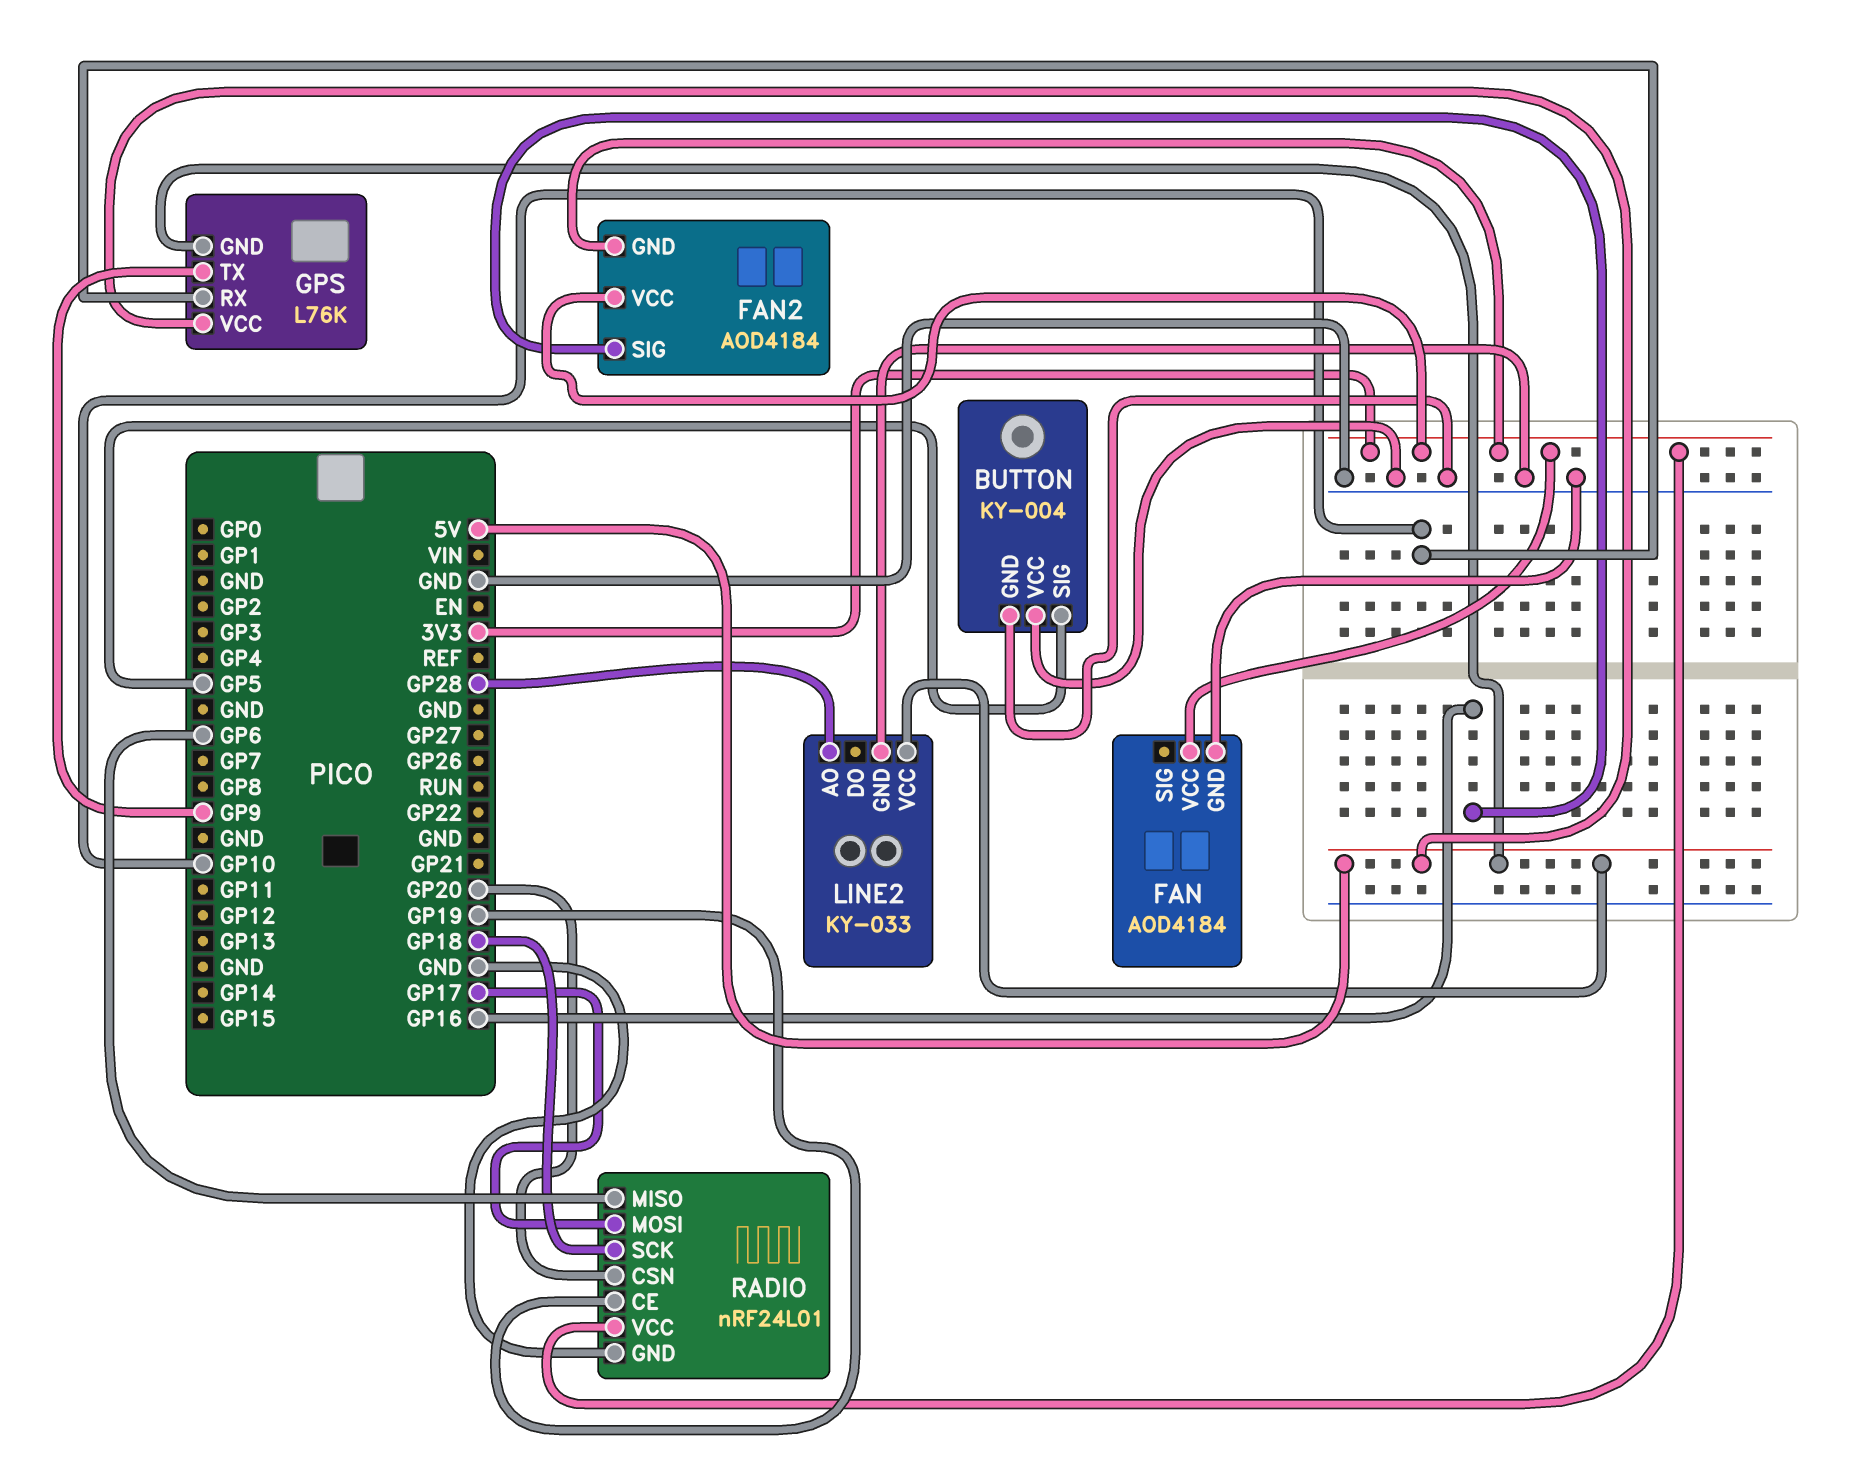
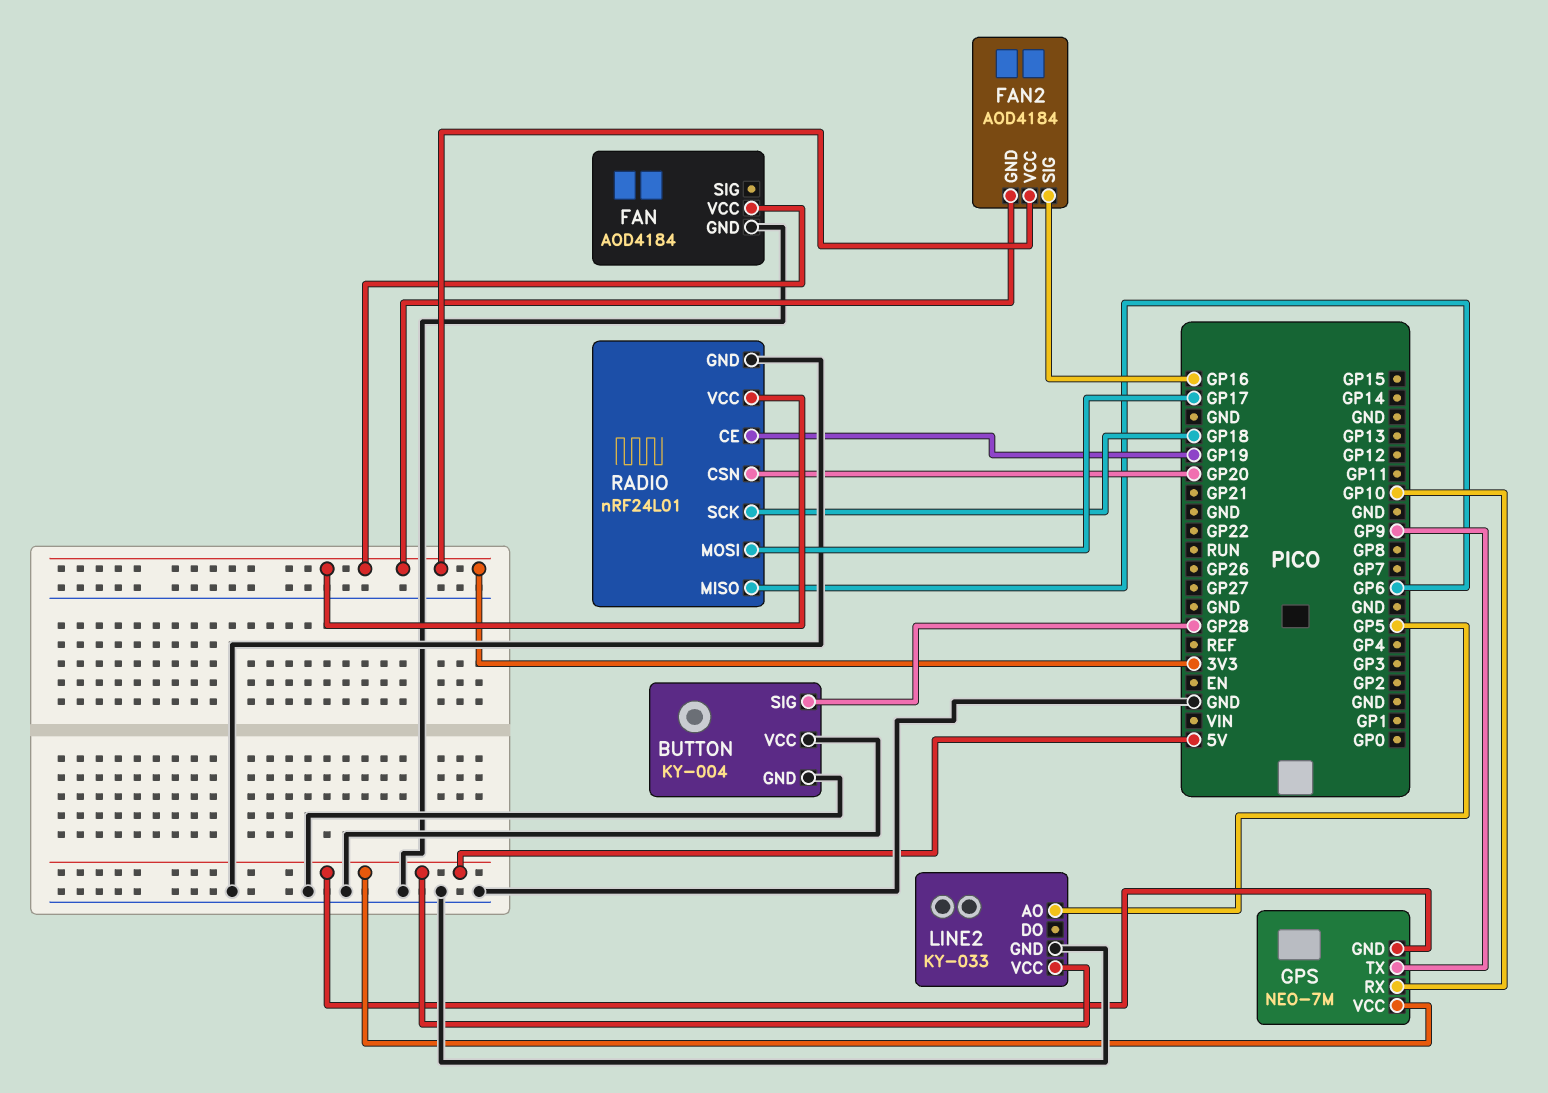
BUTTON pin SIG: GP5 -> GP28
GPS: L76K -> NEO-7M
LINE2 pin AO: GP28 -> GP5

